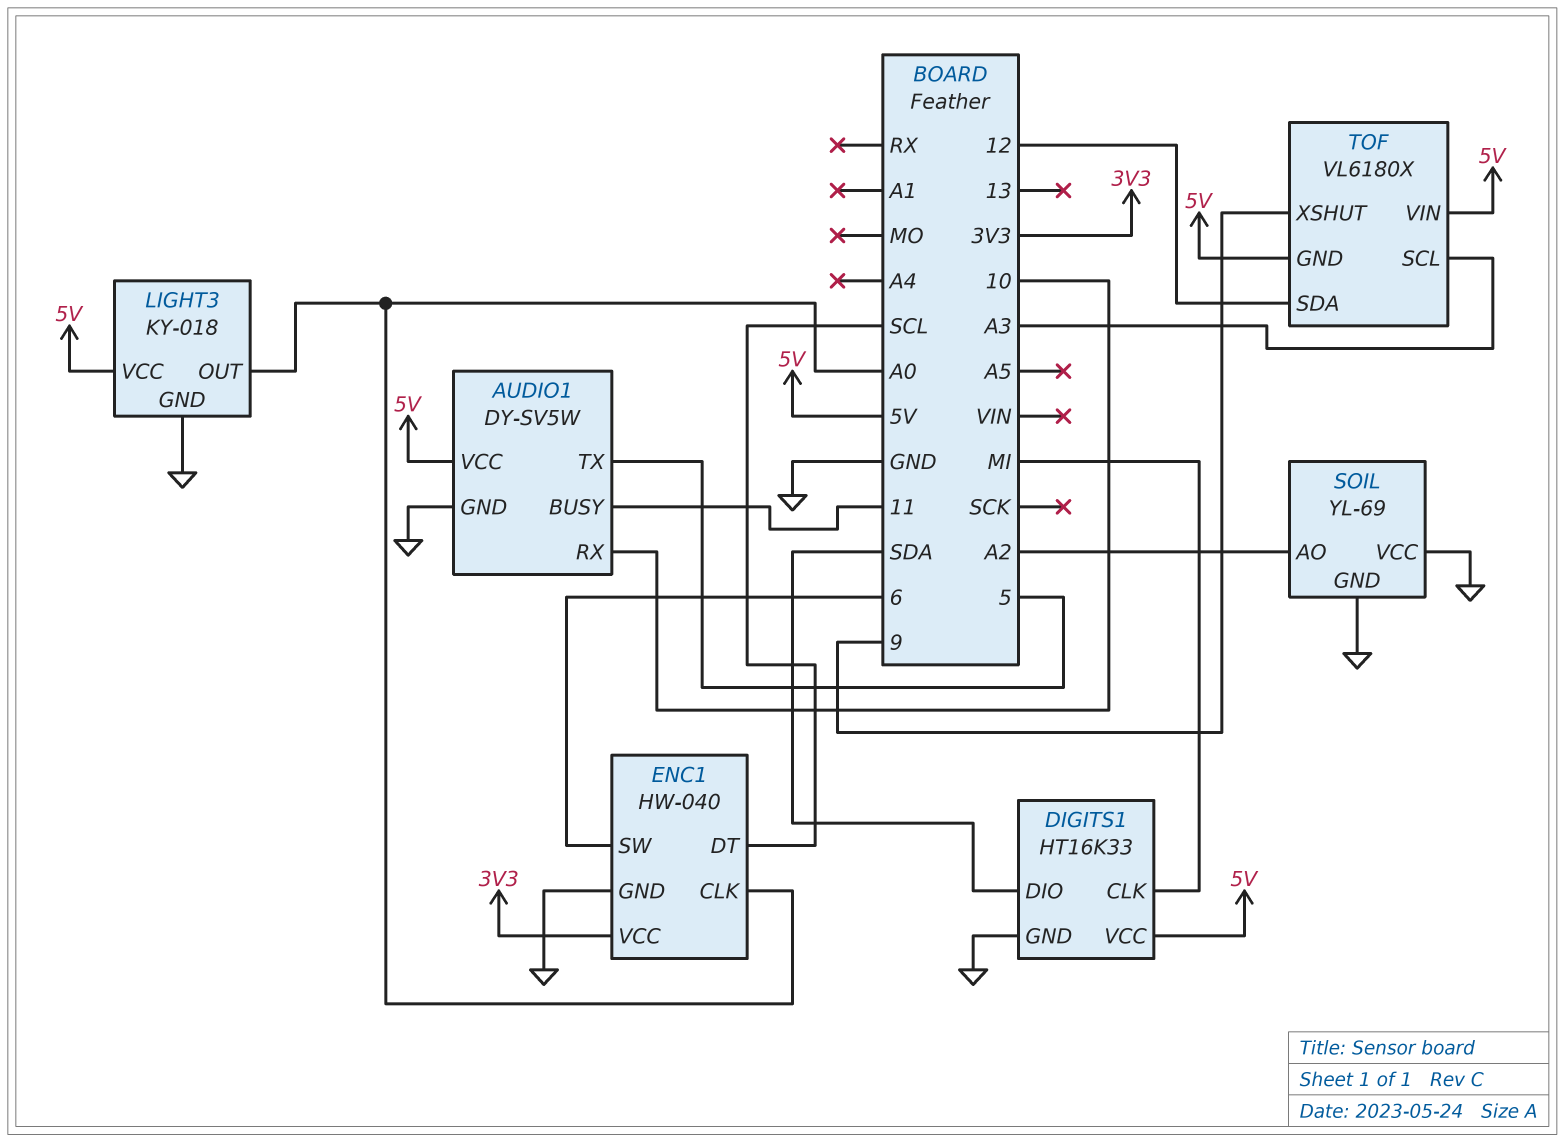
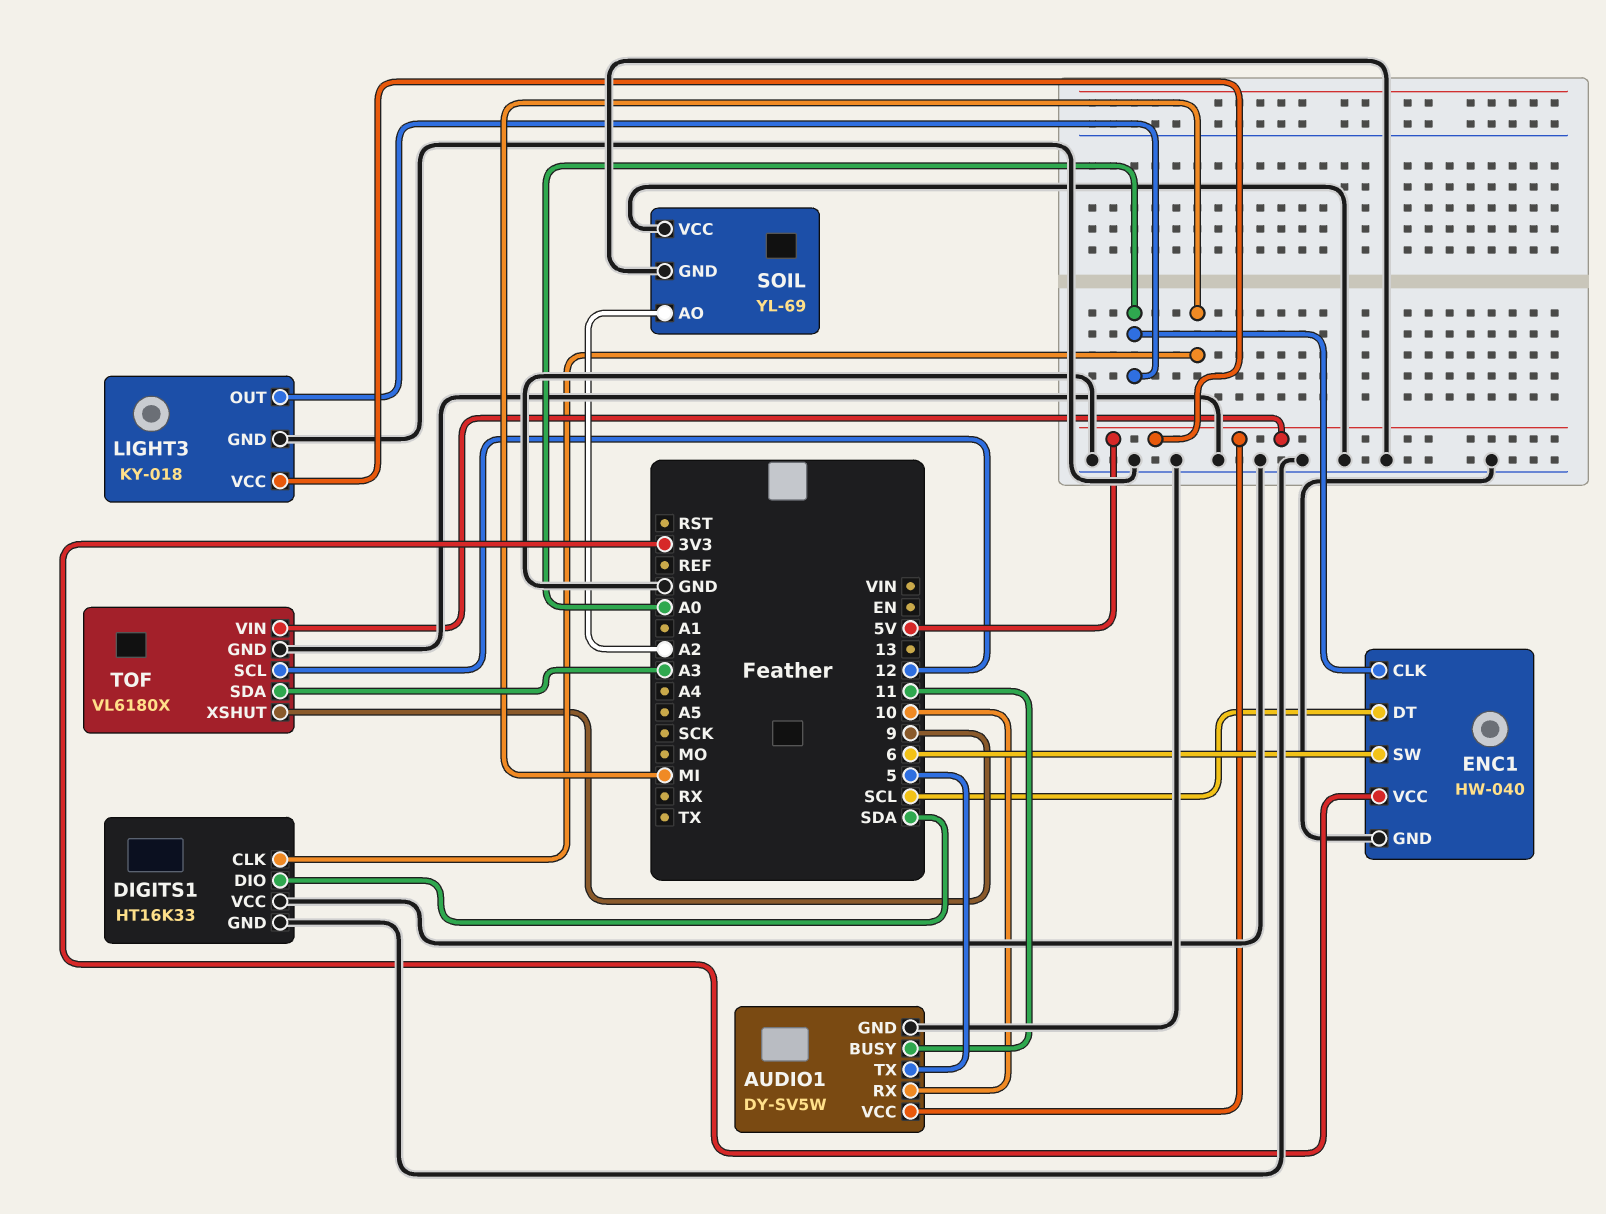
DIGITS1 pin VCC: 5V -> GND
TOF pin GND: 5V -> GND
TOF pin SCL: A3 -> 12
TOF pin SDA: 12 -> A3

